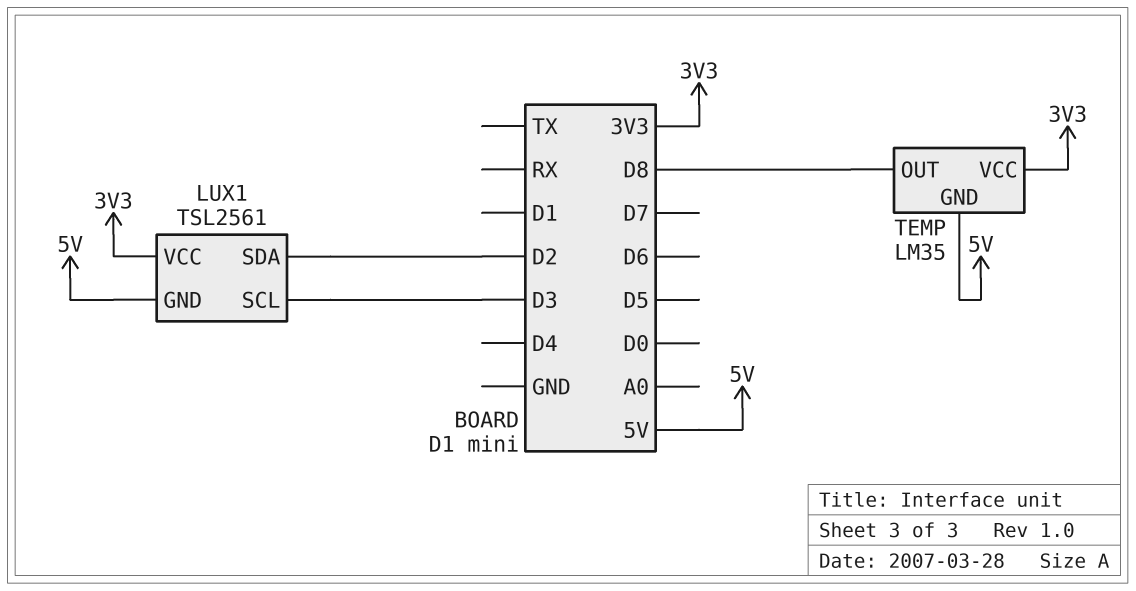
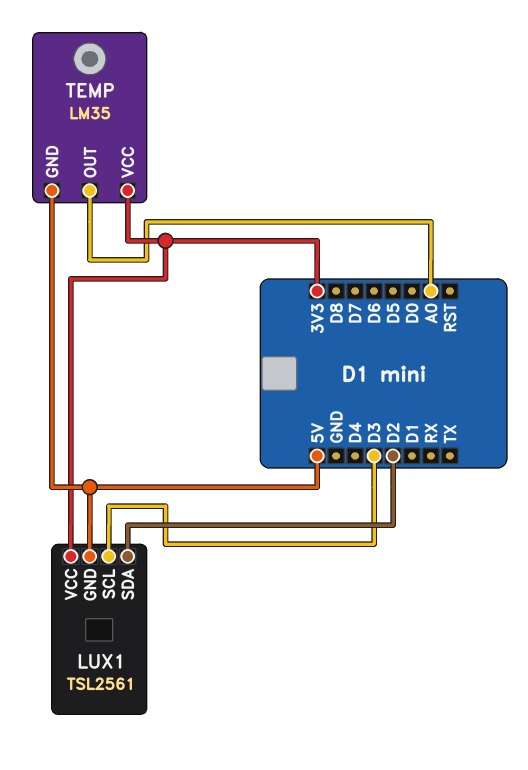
TEMP pin OUT: D8 -> A0

